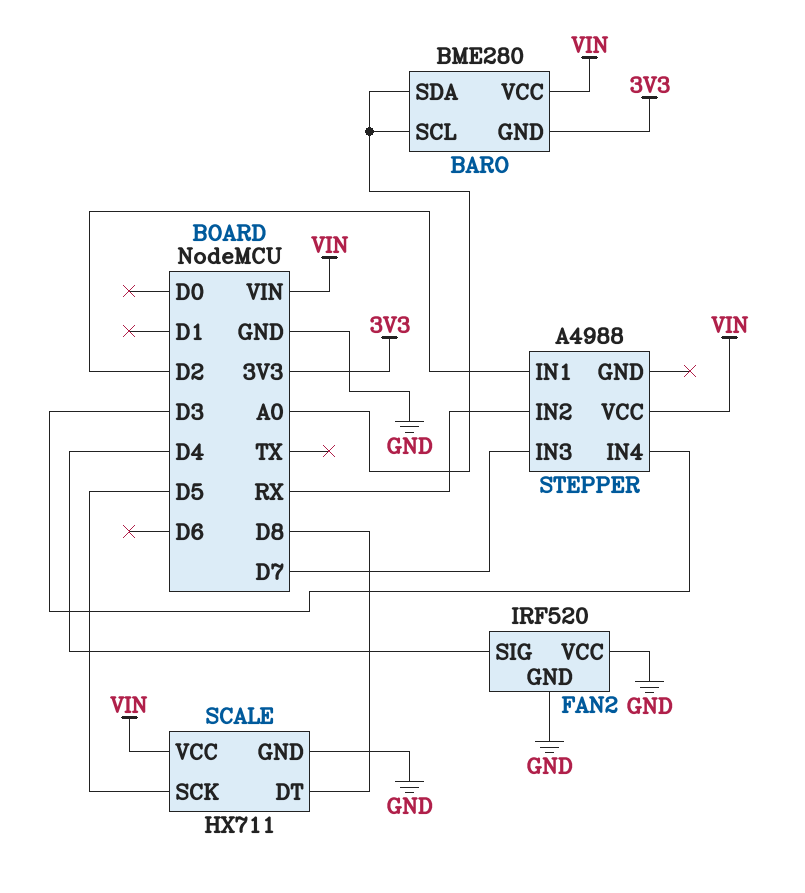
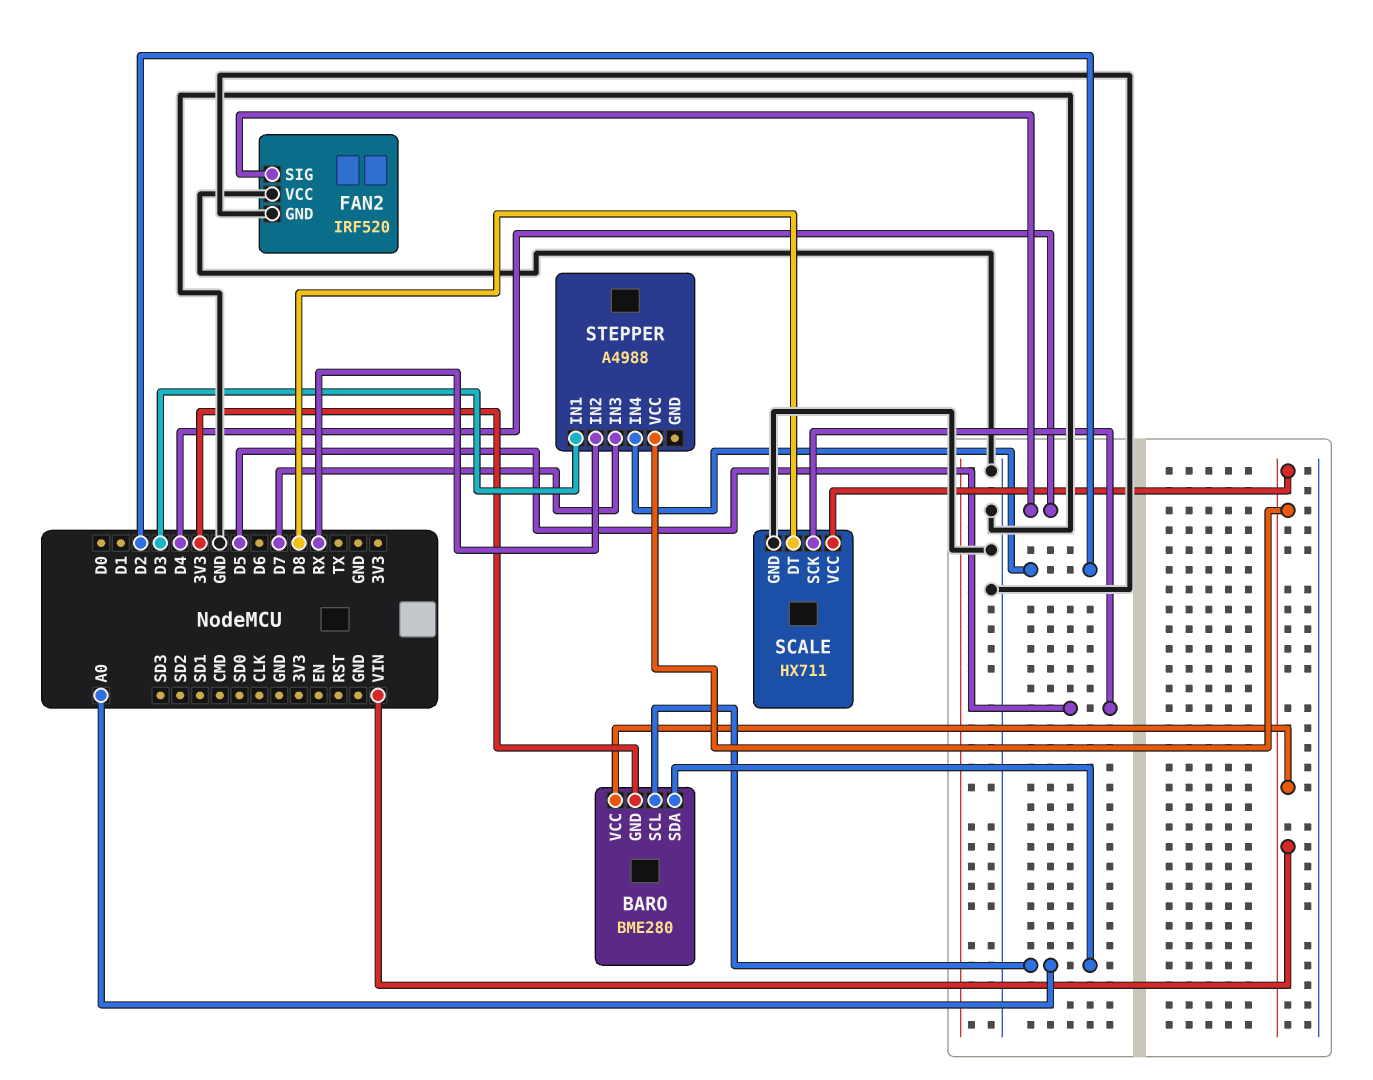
STEPPER pin IN1: D2 -> D3
STEPPER pin IN4: D3 -> D2

